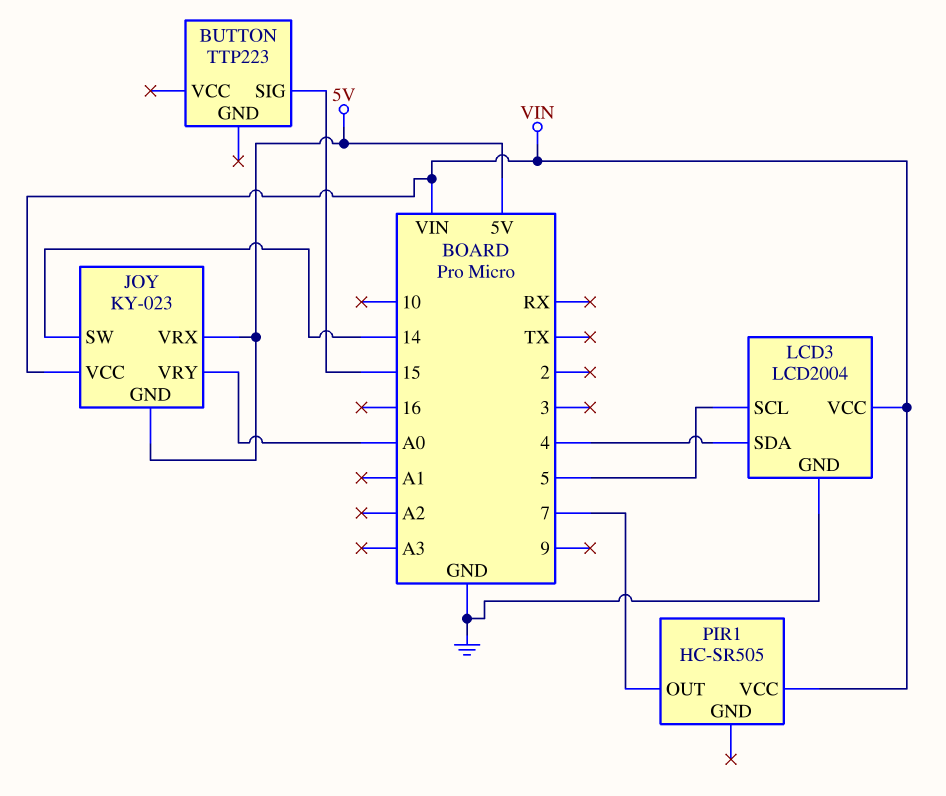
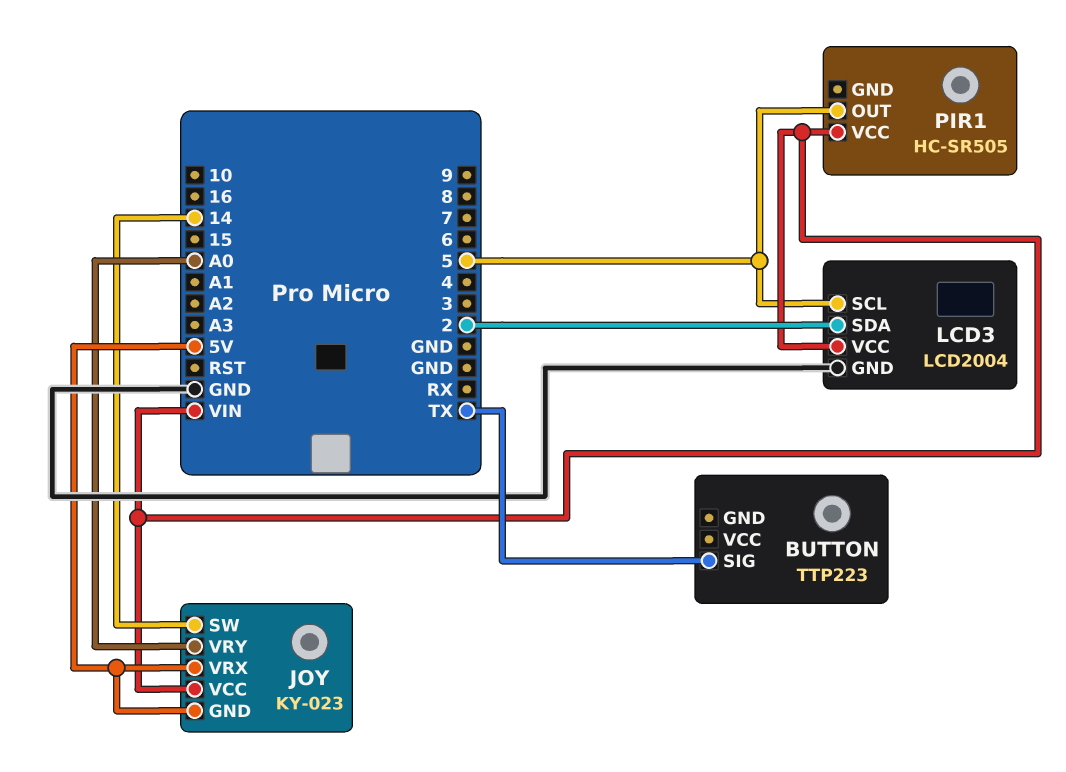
BUTTON pin SIG: 15 -> TX
LCD3 pin SDA: 4 -> 2
PIR1 pin OUT: 7 -> 5

